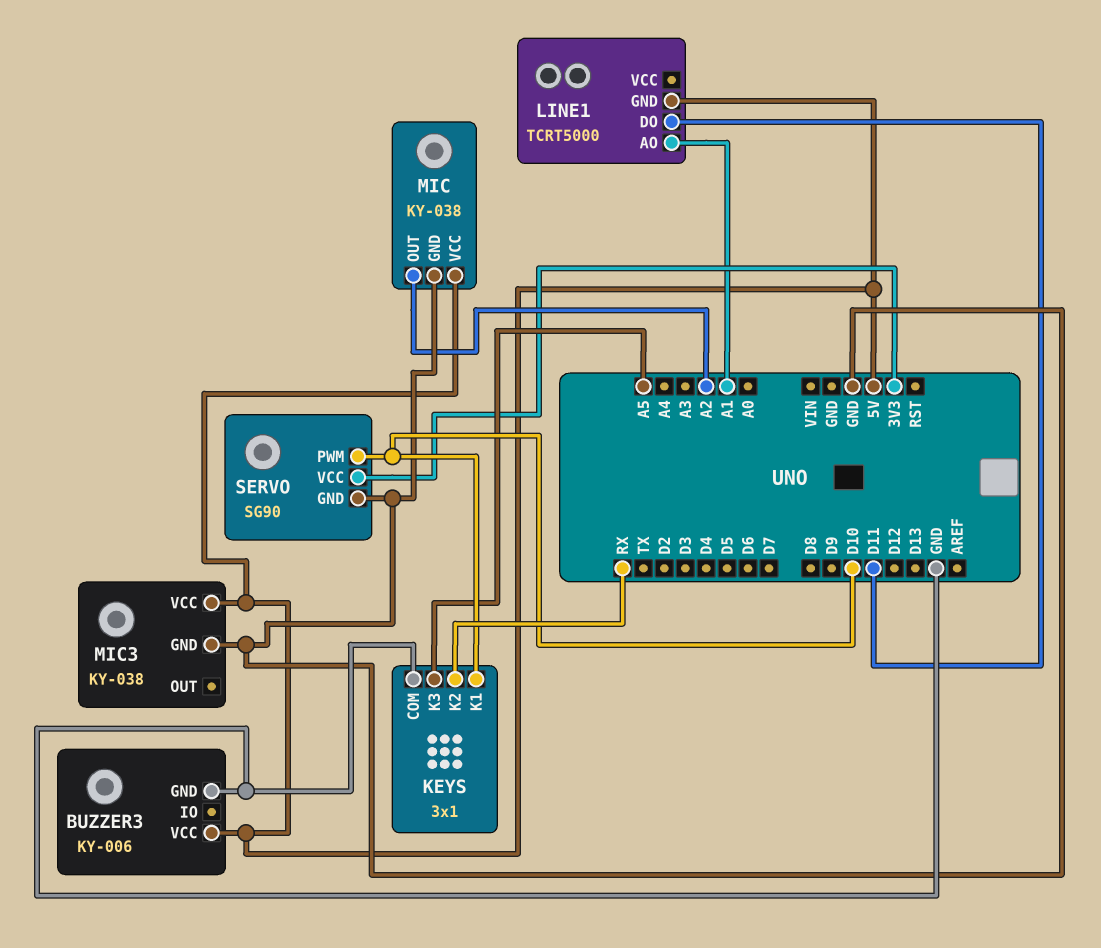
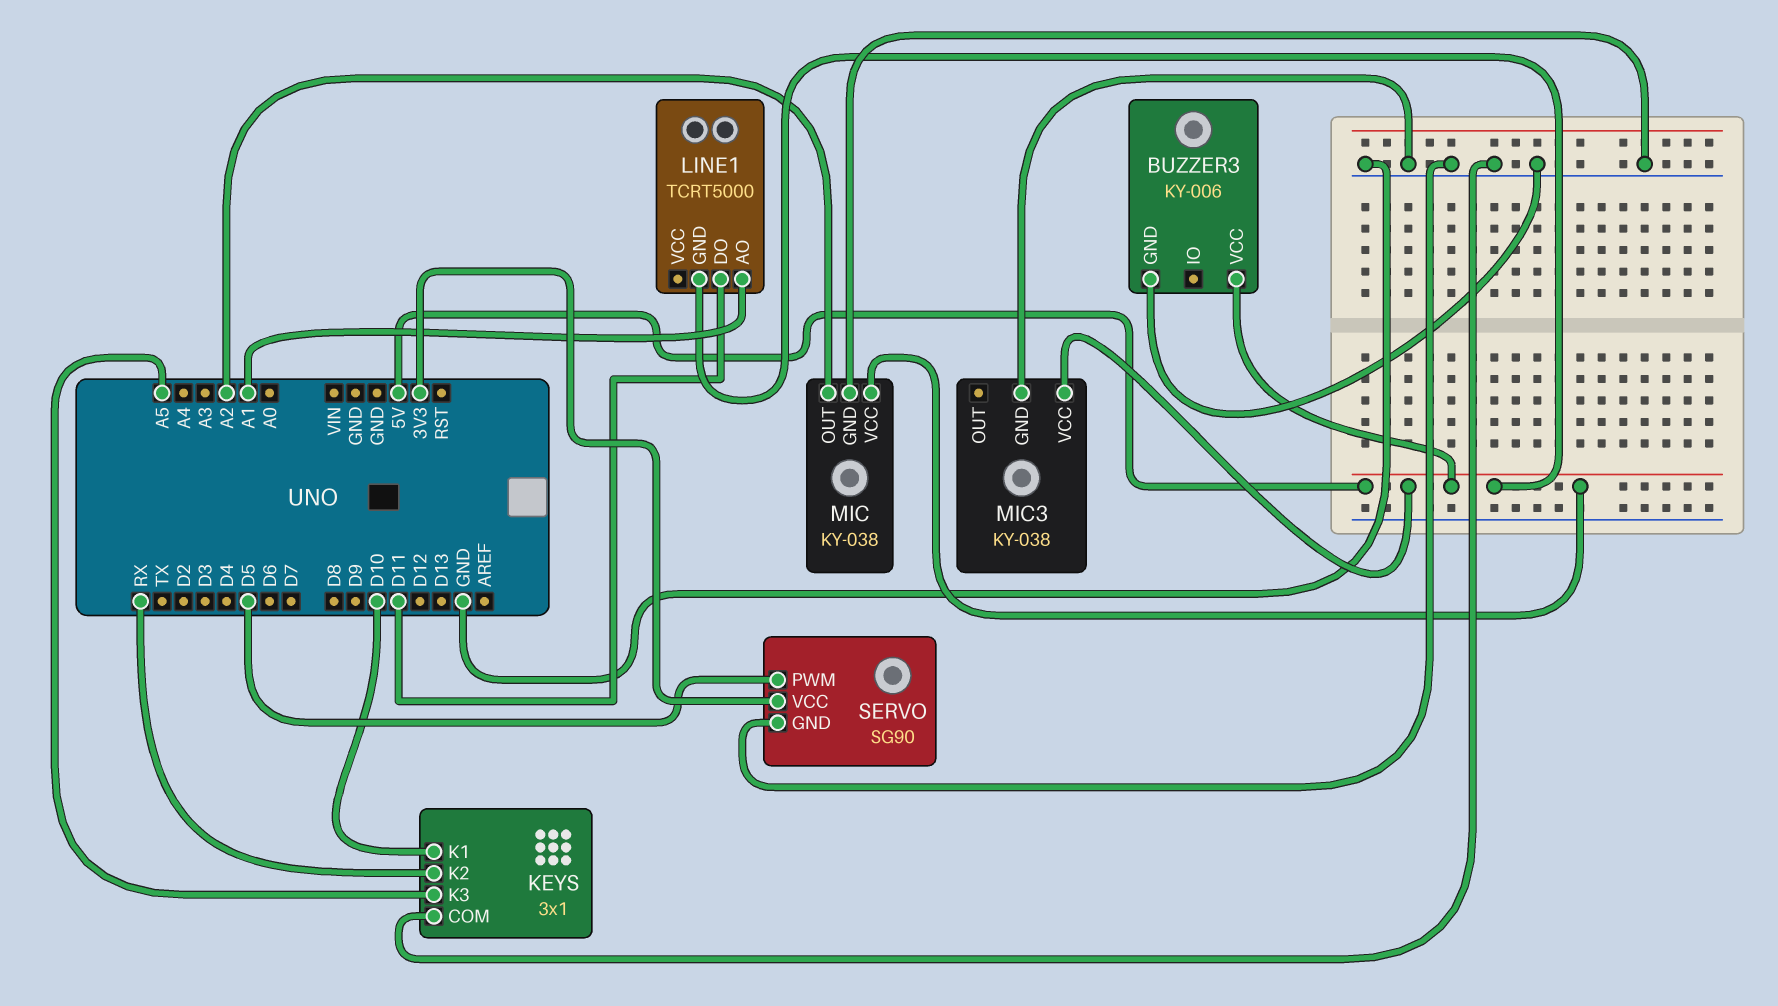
SERVO pin PWM: D10 -> D5

